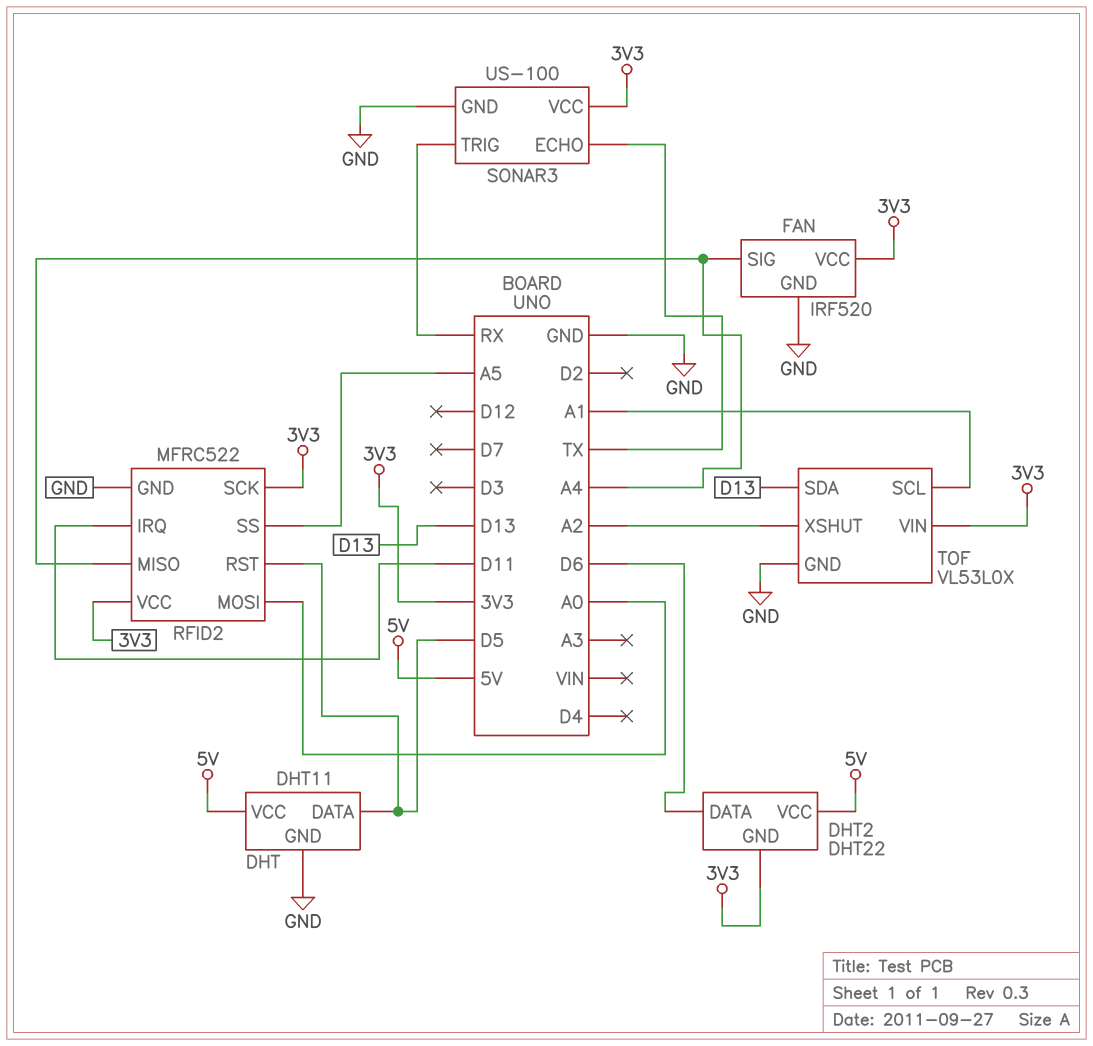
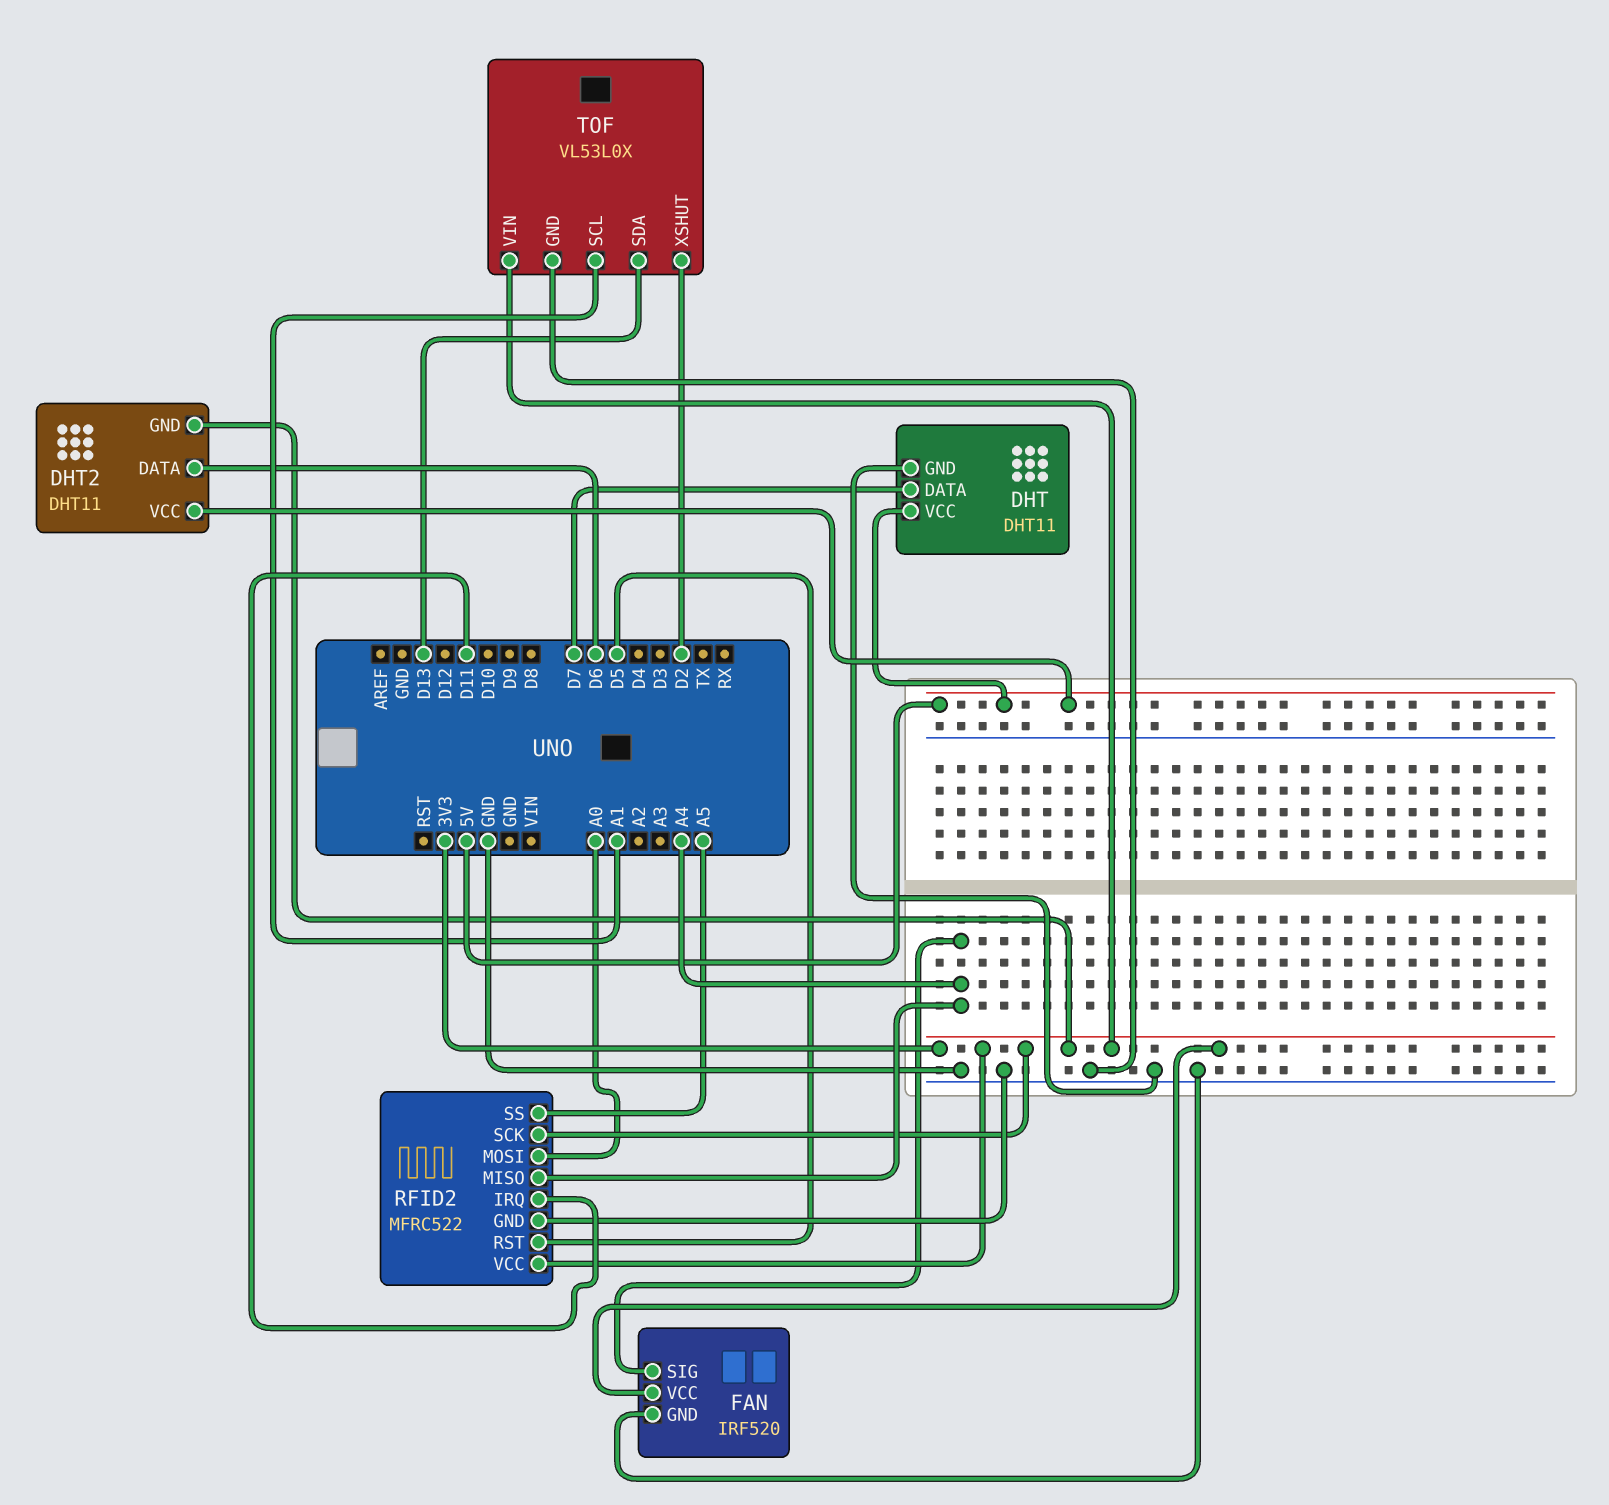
DHT pin DATA: D5 -> D7
DHT2: DHT22 -> DHT11
SONAR3: US-100 -> none
SONAR3 pin ECHO: TX -> none
SONAR3 pin GND: GND -> none
SONAR3 pin TRIG: RX -> none
SONAR3 pin VCC: 3V3 -> none
TOF pin XSHUT: A2 -> D2

